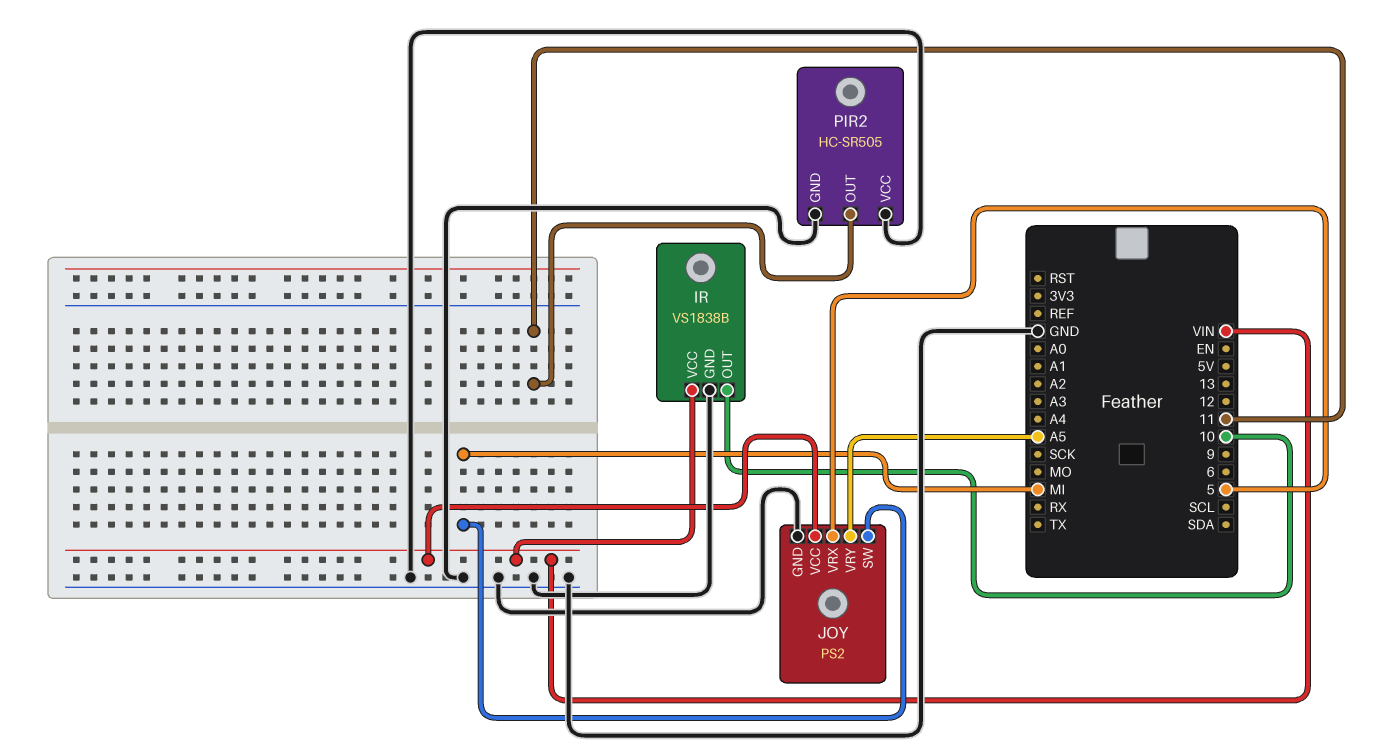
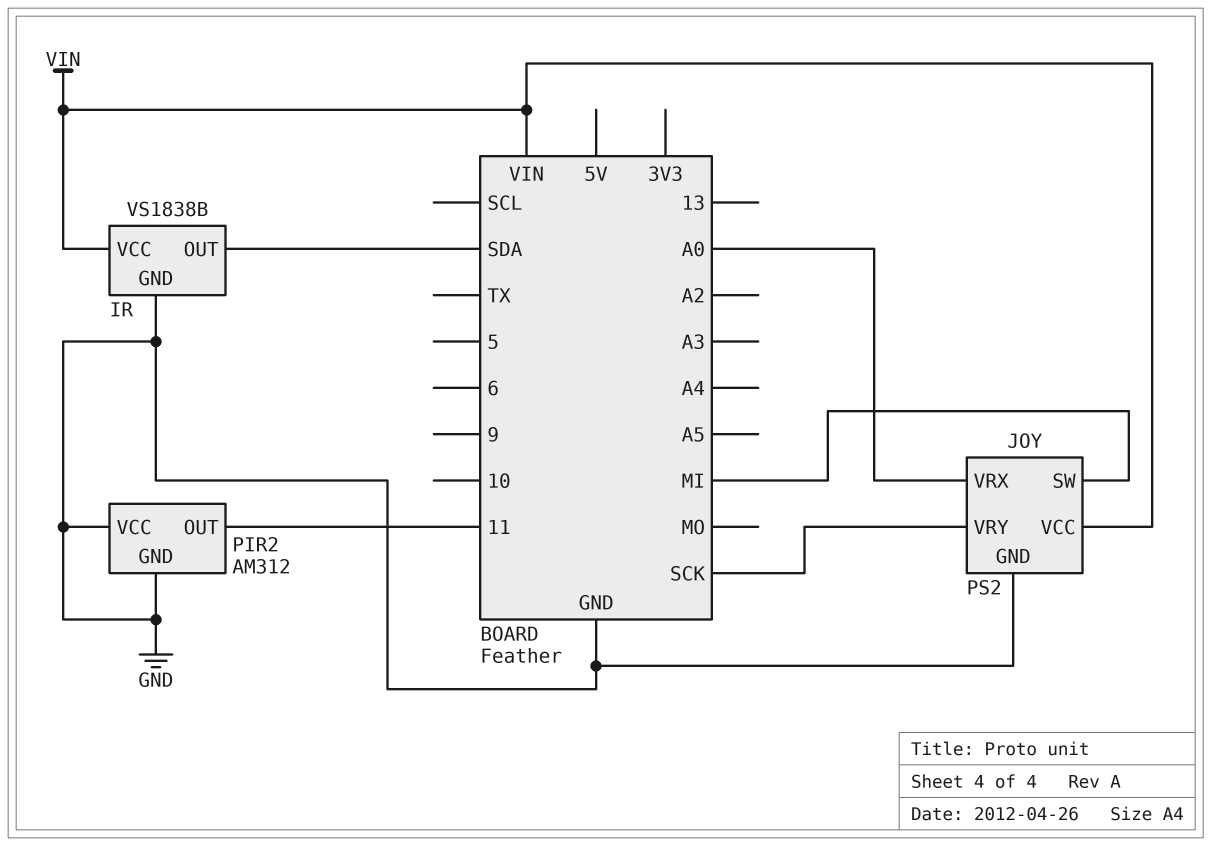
IR pin OUT: 10 -> SDA
JOY pin VRX: 5 -> A0
JOY pin VRY: A5 -> SCK
PIR2: HC-SR505 -> AM312

